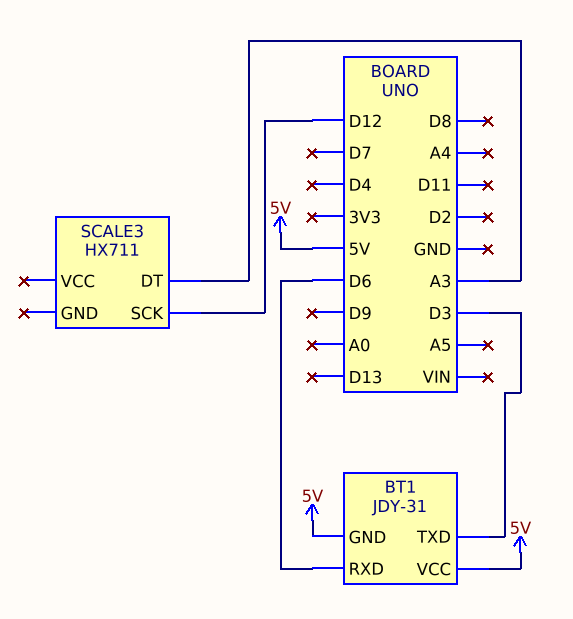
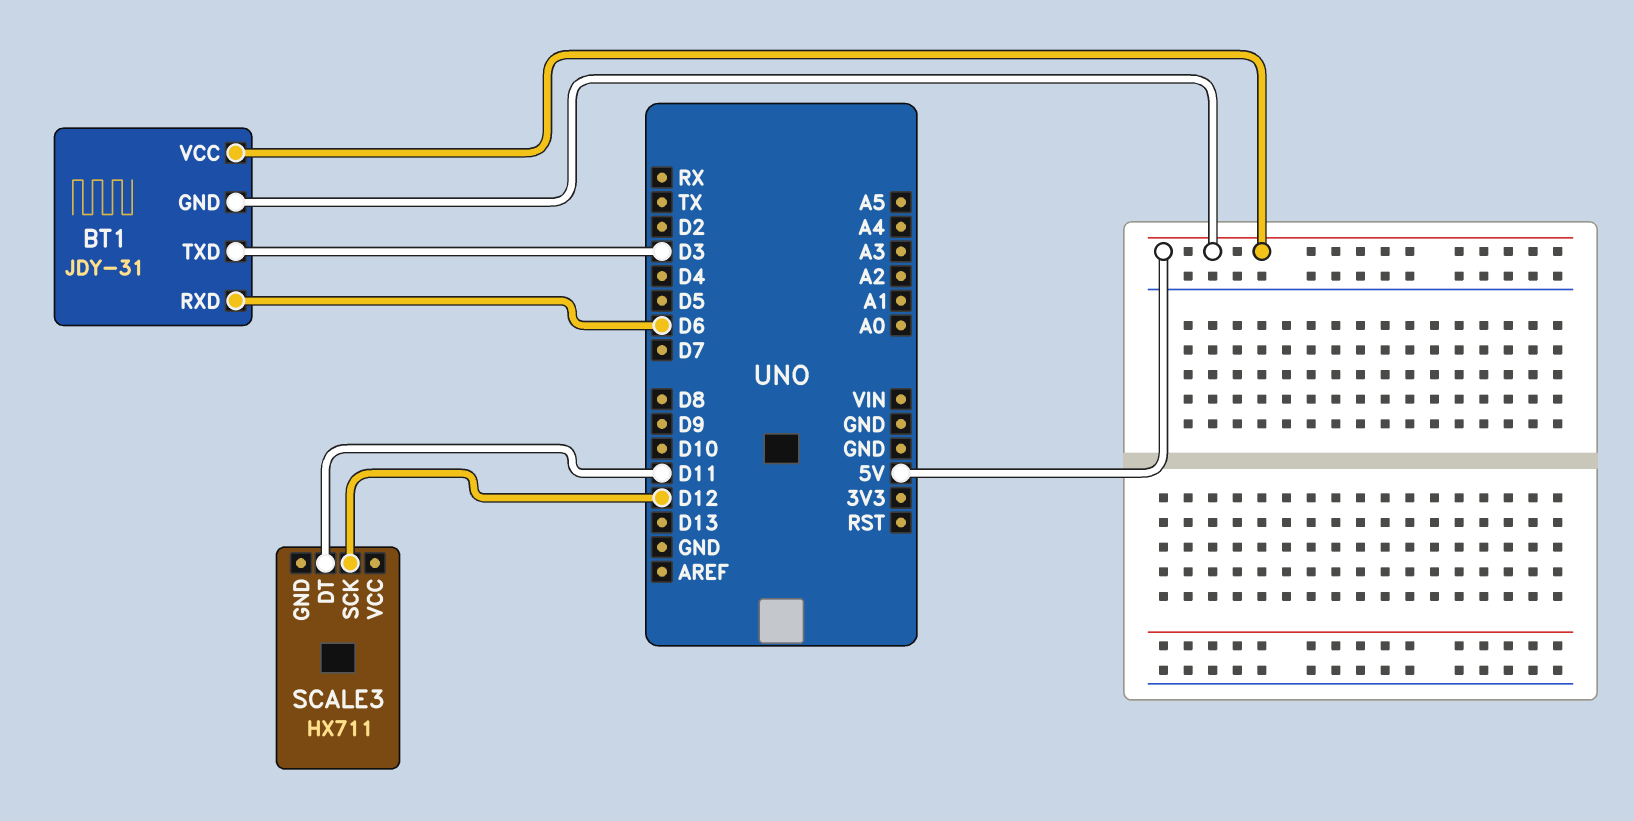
SCALE3 pin DT: A3 -> D11

